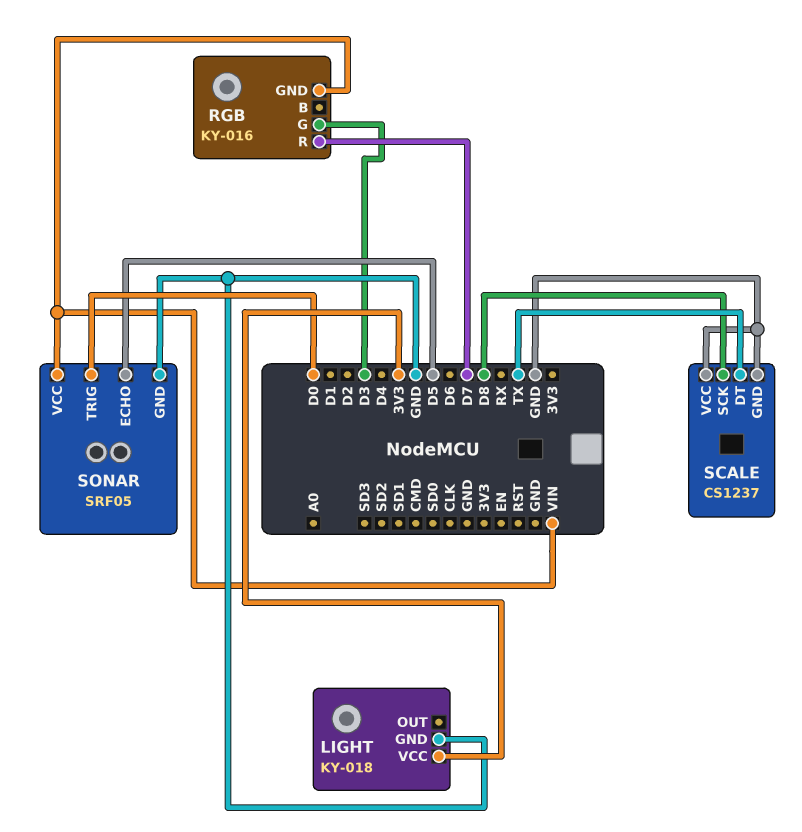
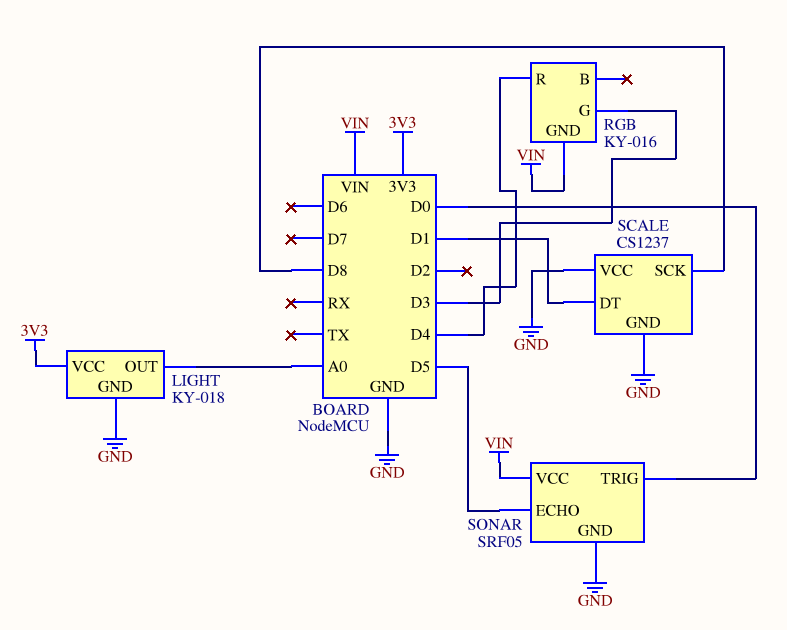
LIGHT pin OUT: none -> A0
RGB pin R: D7 -> D4
SCALE pin DT: TX -> D1

